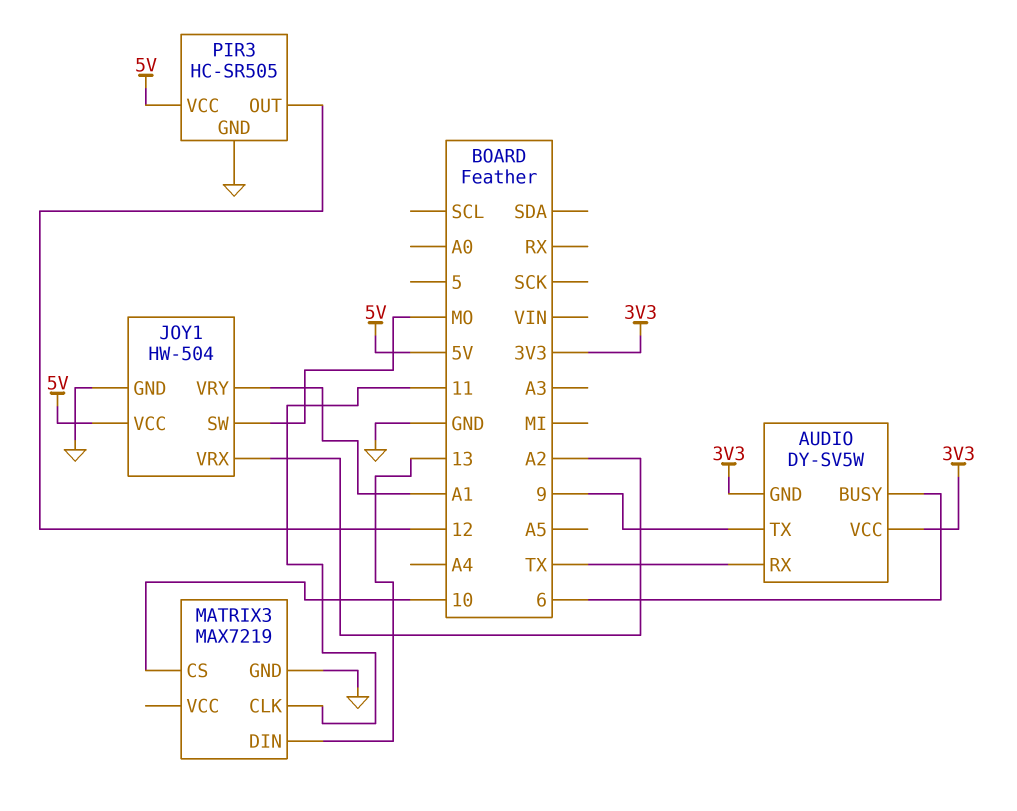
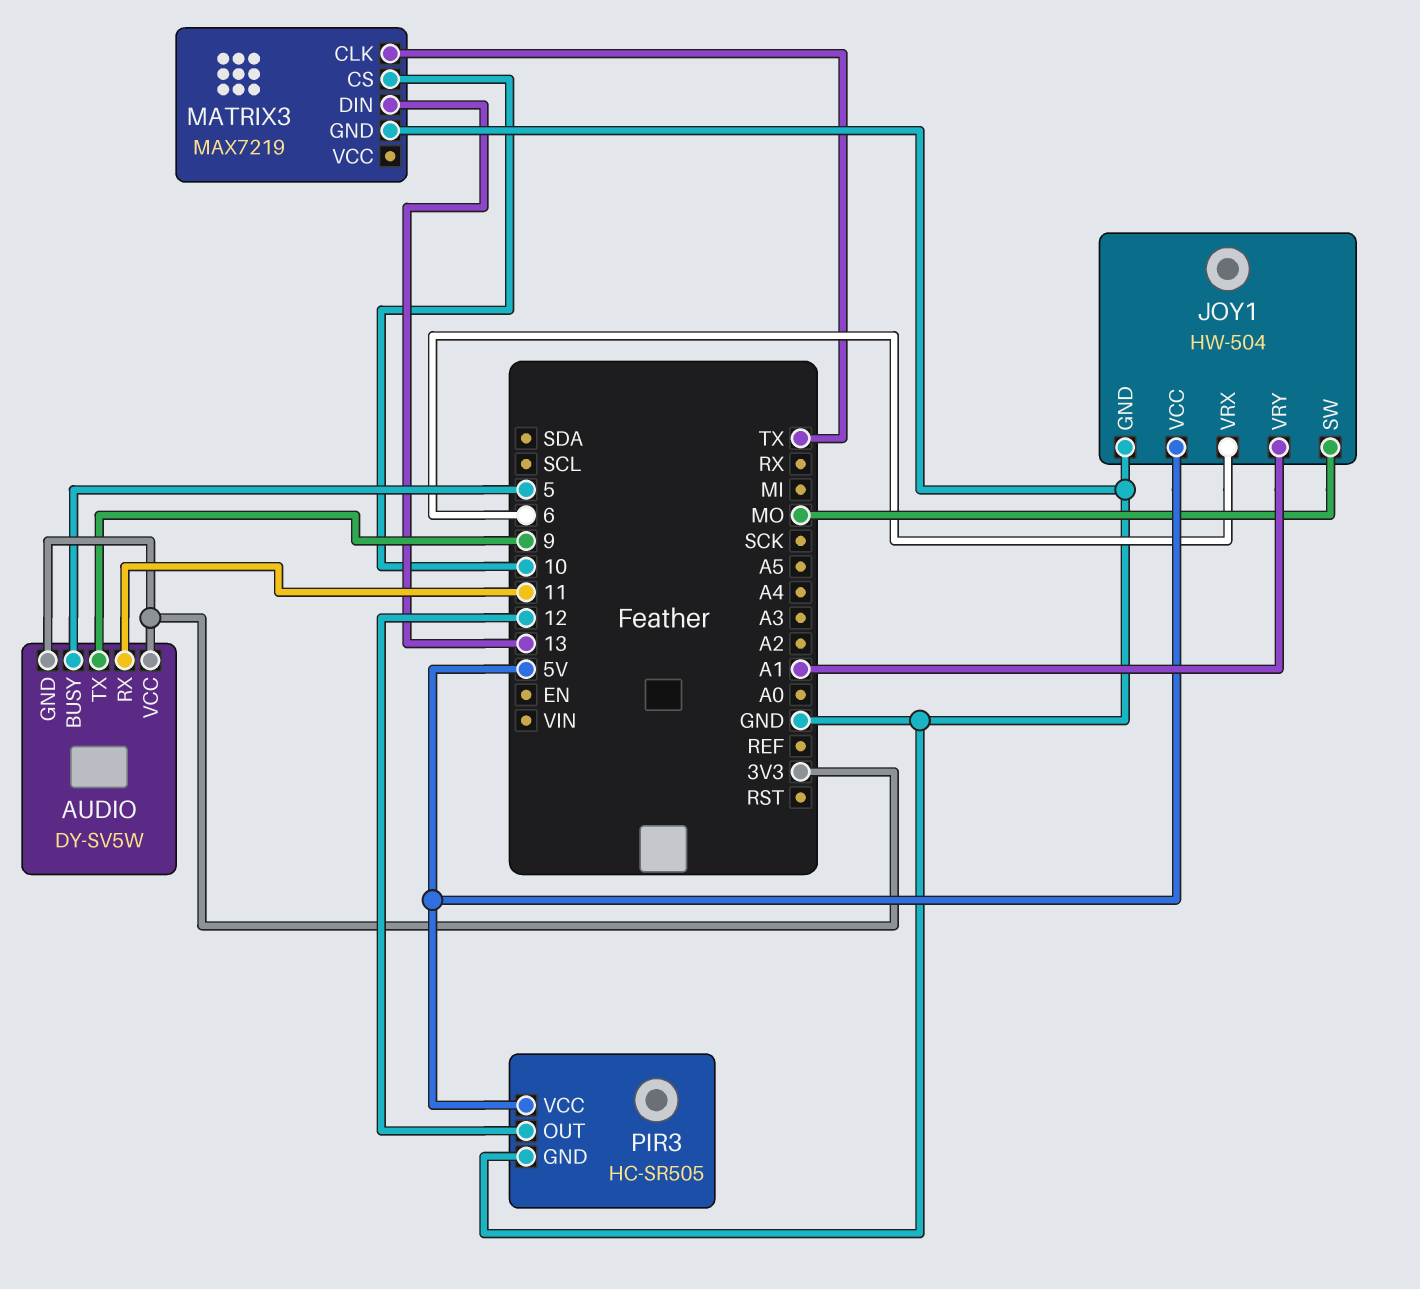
AUDIO pin BUSY: 6 -> 5
AUDIO pin RX: TX -> 11
JOY1 pin VRX: A2 -> 6
MATRIX3 pin CLK: 11 -> TX

